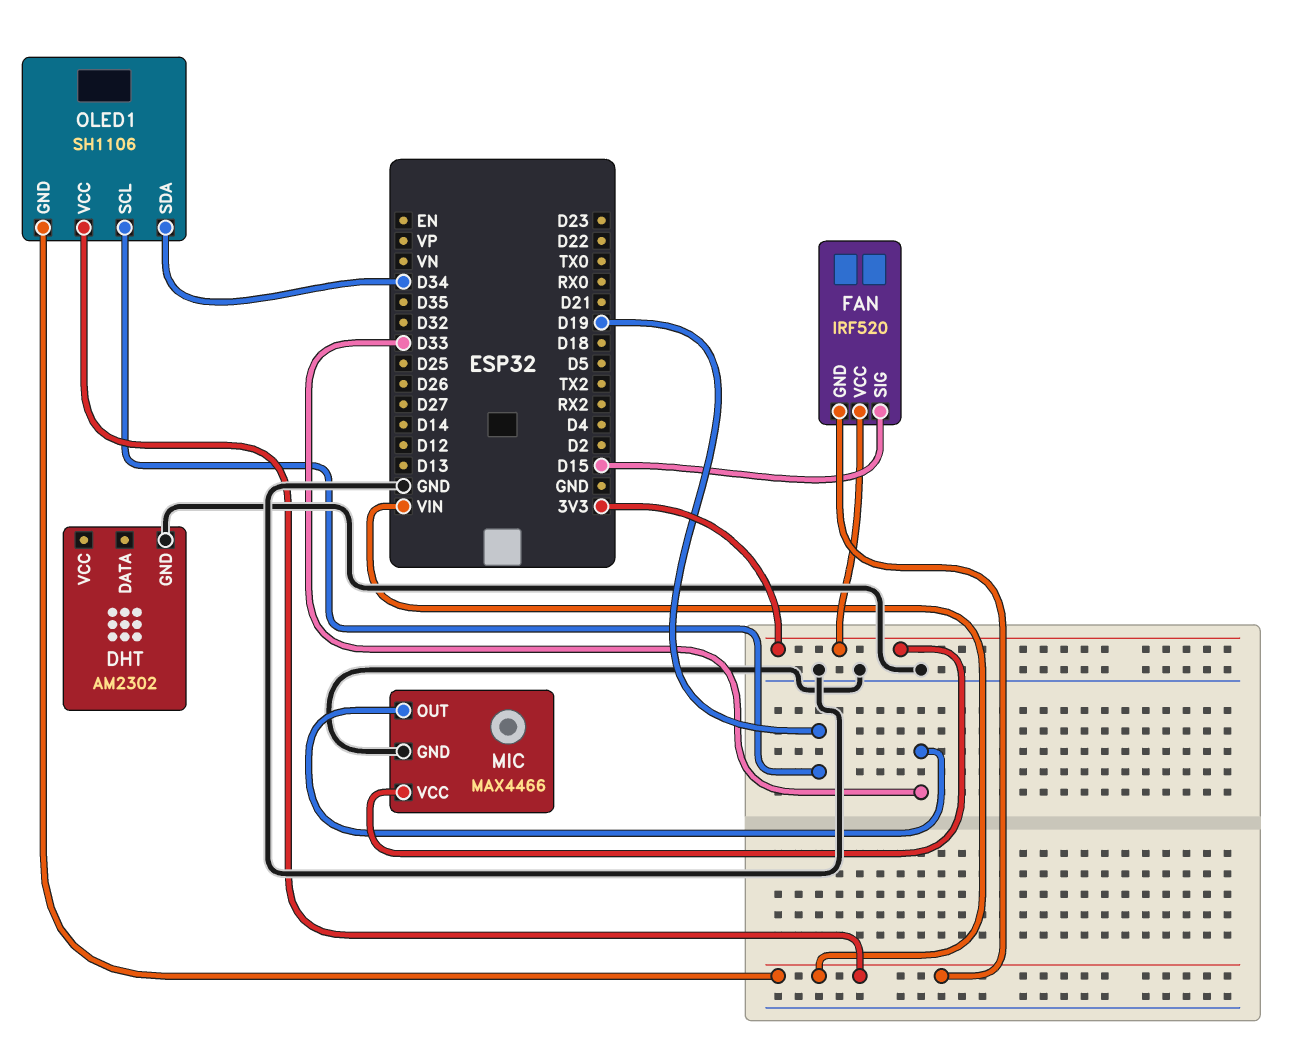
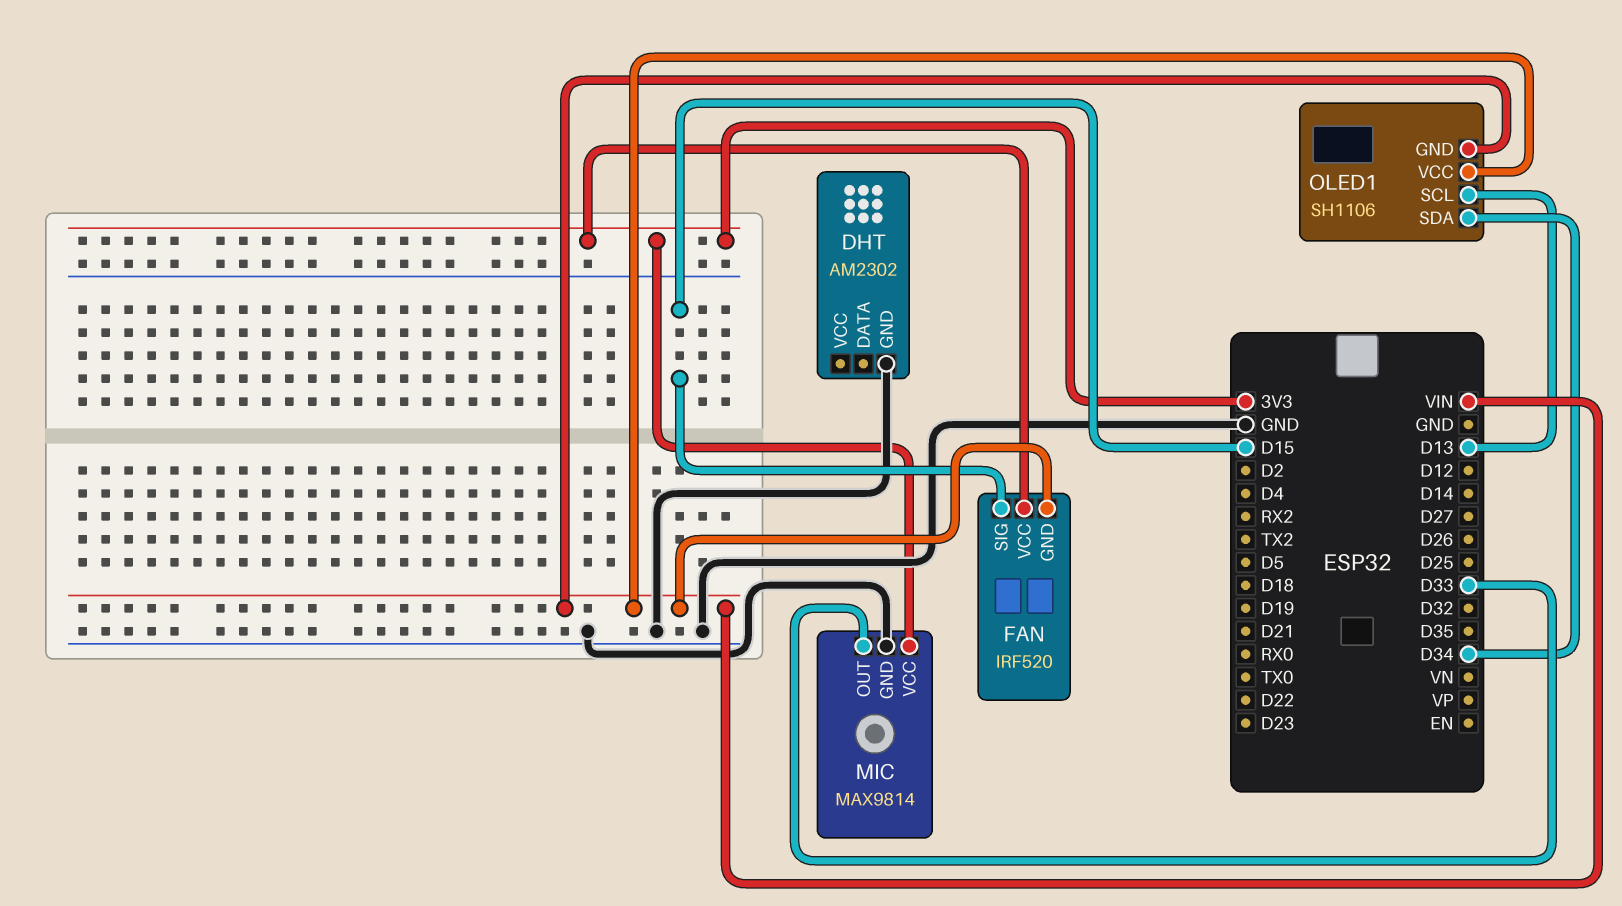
MIC: MAX4466 -> MAX9814
OLED1 pin SCL: D19 -> D13

